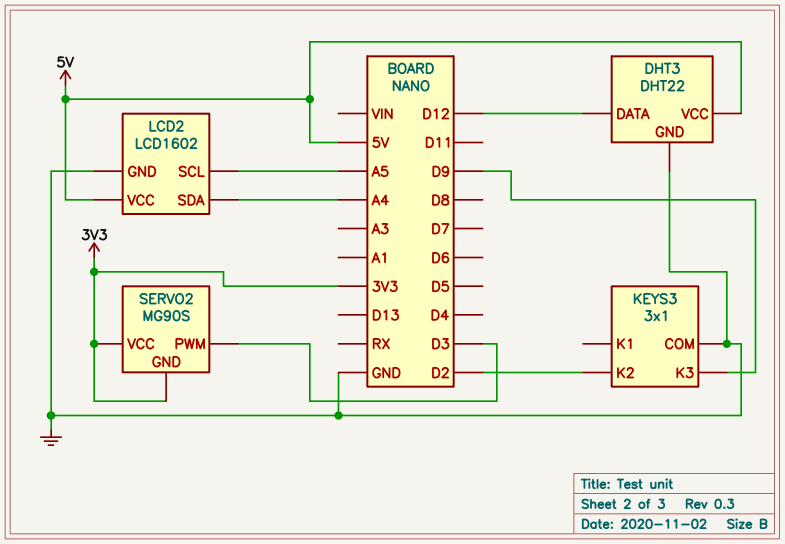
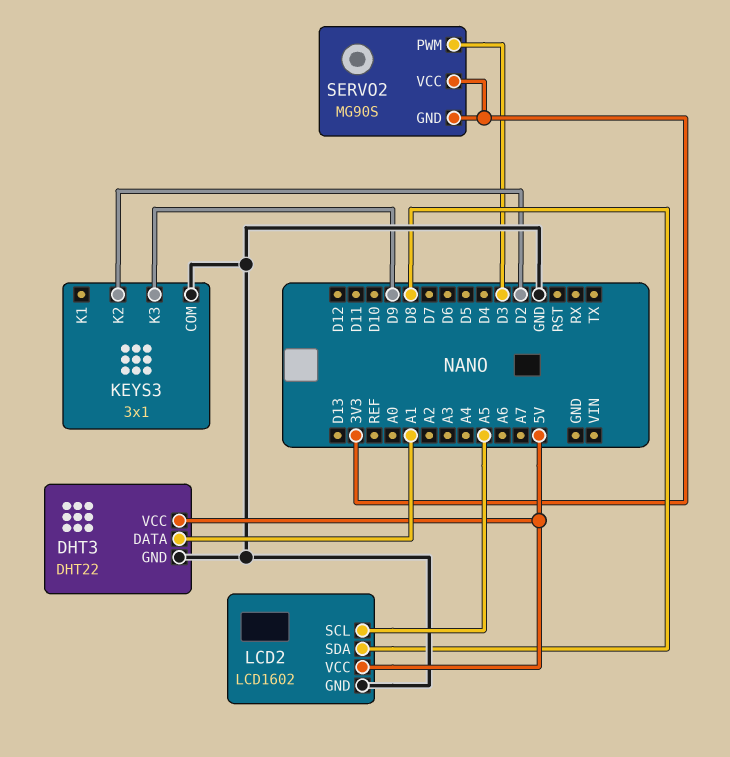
DHT3 pin DATA: D12 -> A1
LCD2 pin SDA: A4 -> D8

